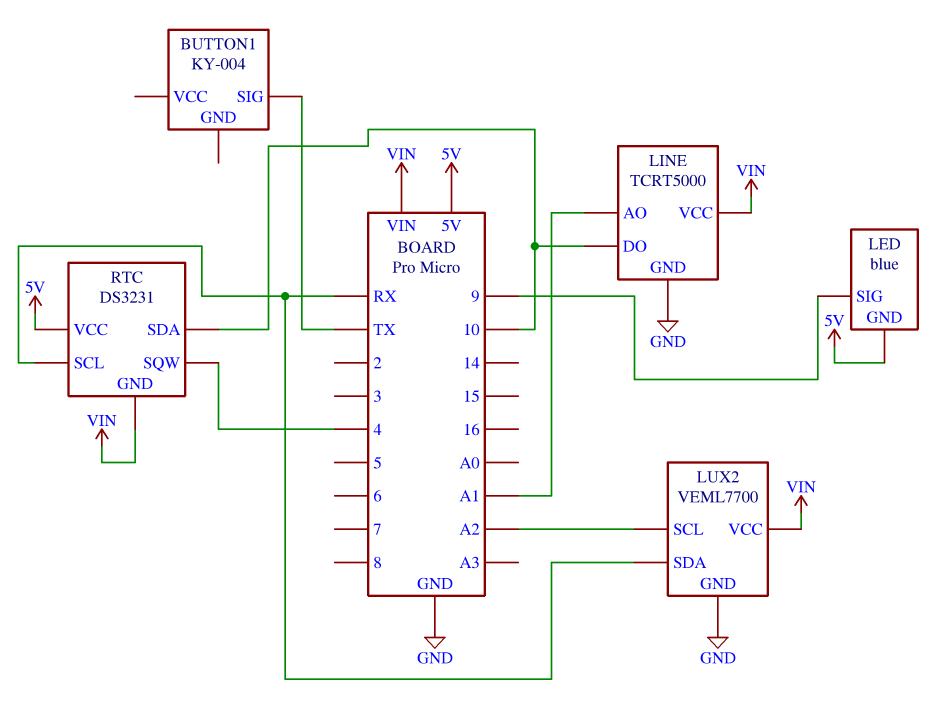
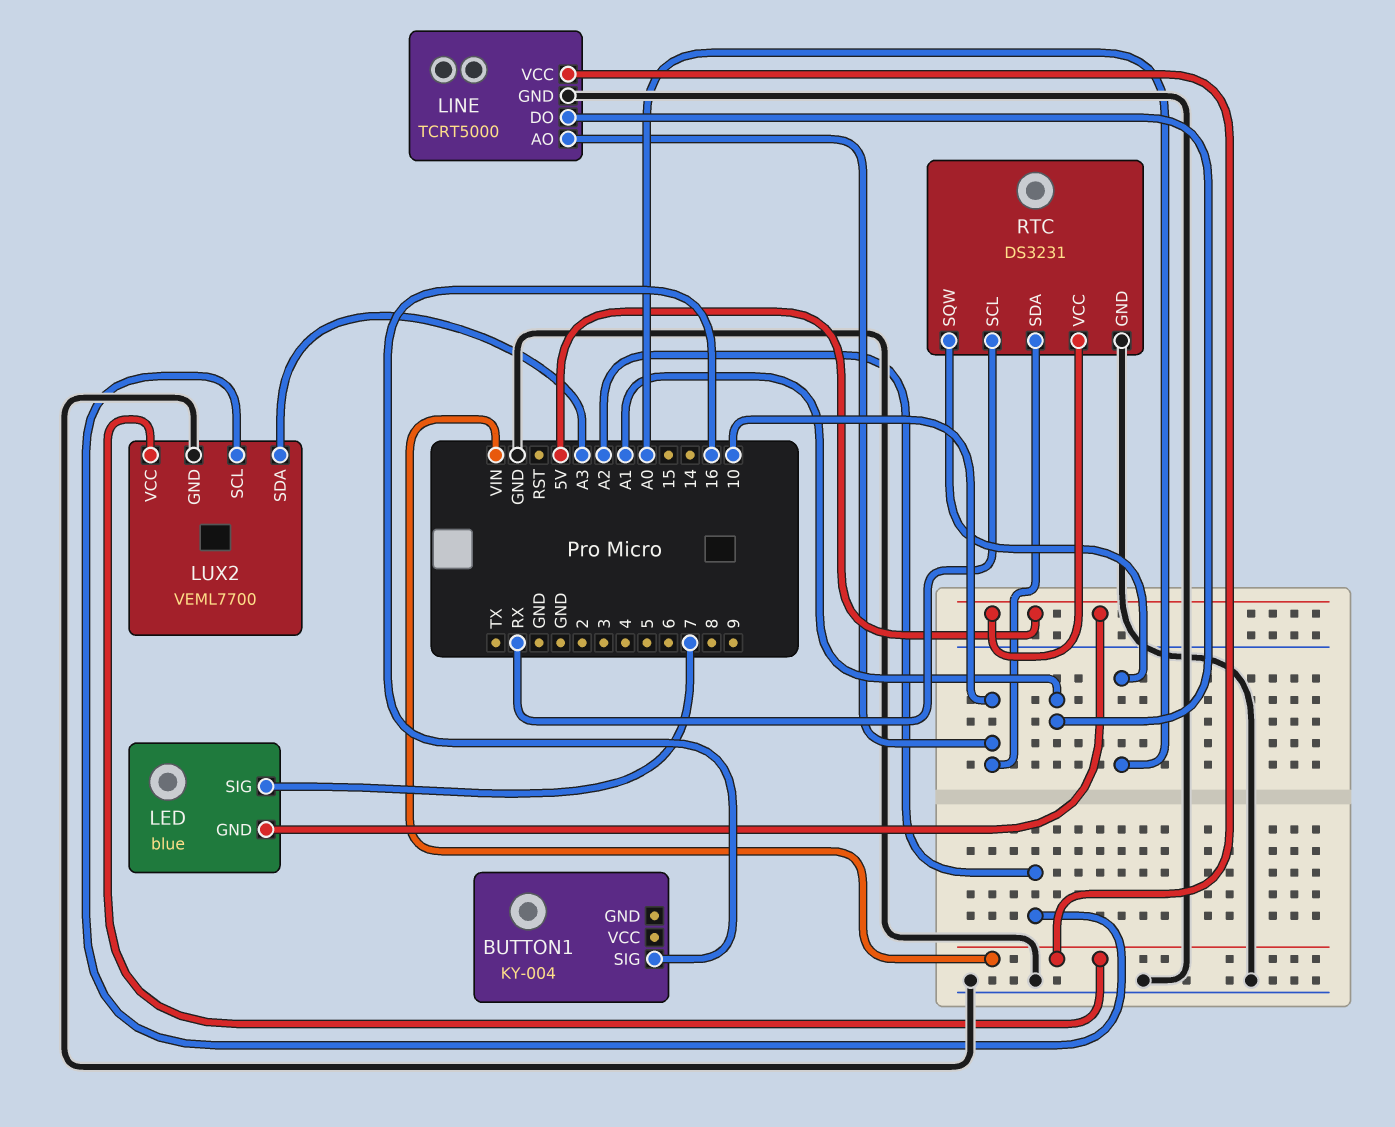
BUTTON1 pin SIG: TX -> 16
LED pin SIG: 9 -> 7
LINE pin AO: A1 -> 10
LINE pin DO: 10 -> A1
LUX2 pin SDA: RX -> A3
RTC pin GND: VIN -> GND
RTC pin SQW: 4 -> A0

